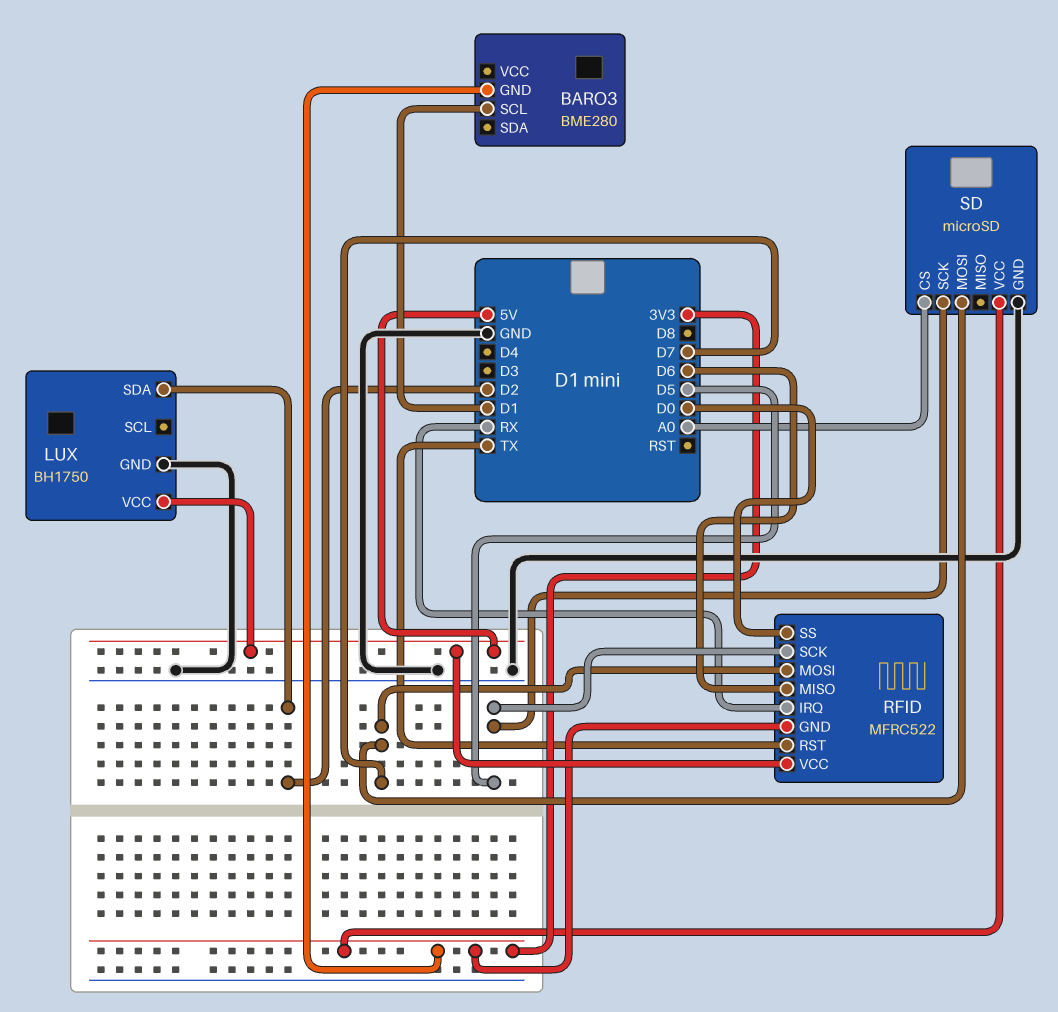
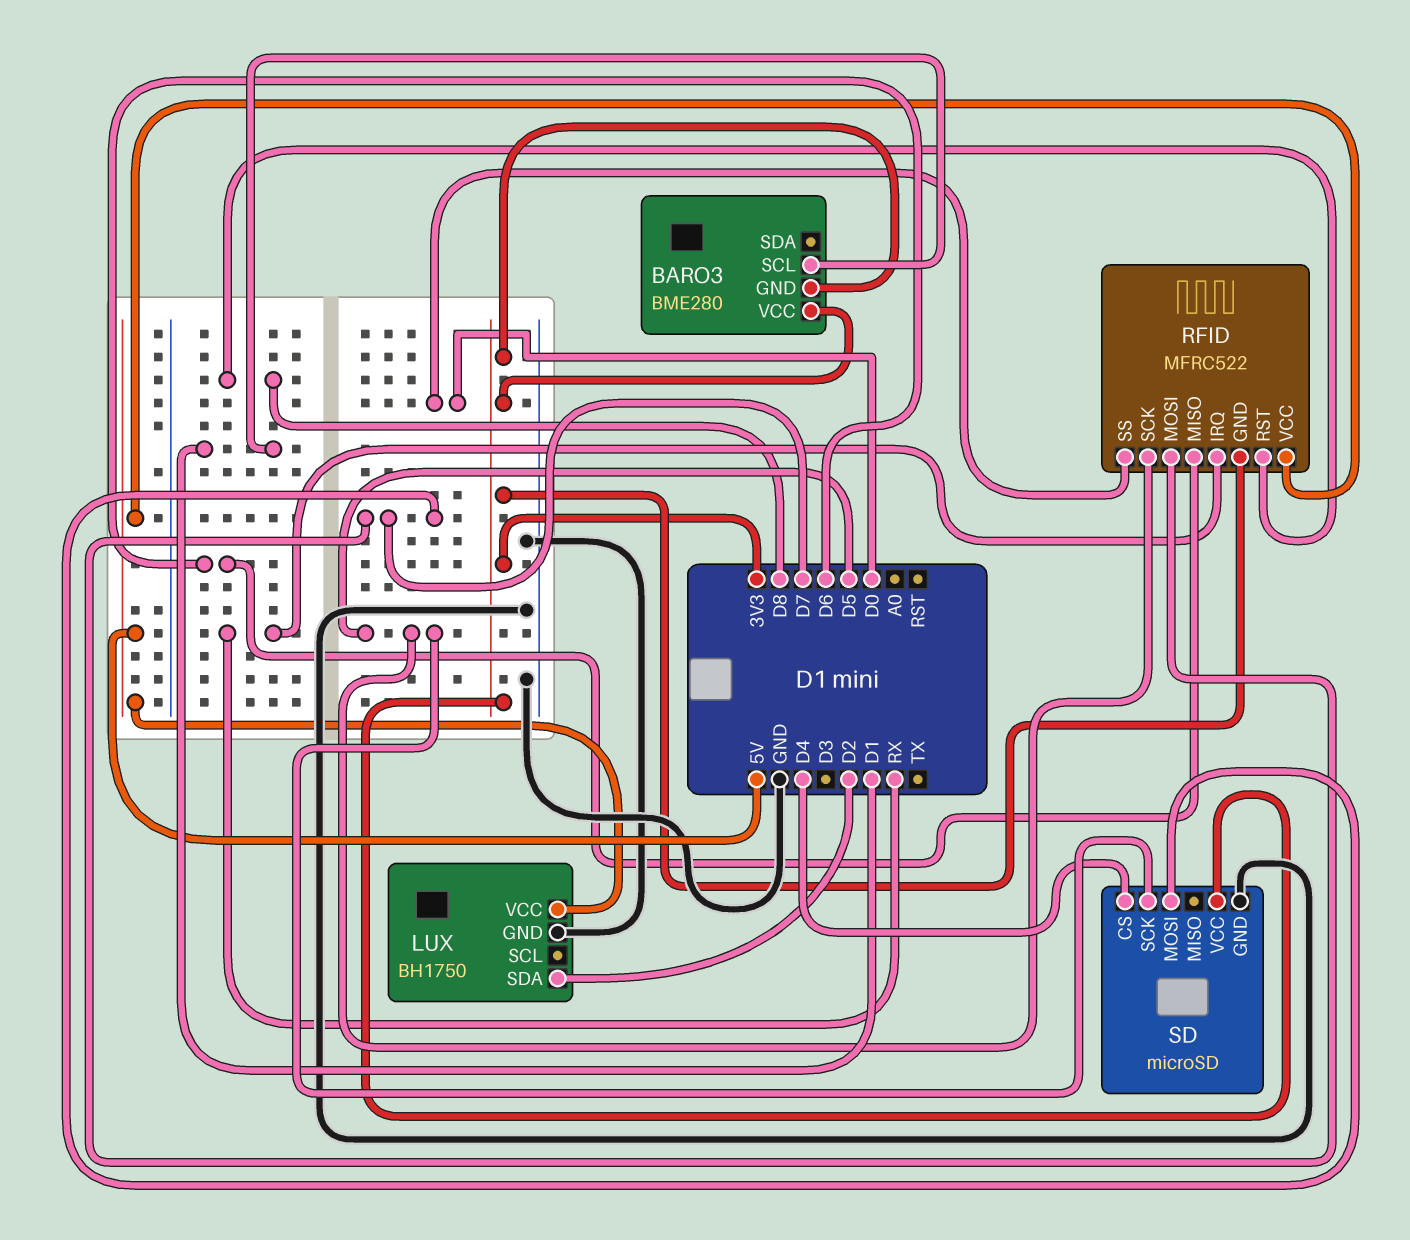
BARO3 pin VCC: none -> 3V3
RFID pin RST: TX -> D8
SD pin CS: A0 -> D4

